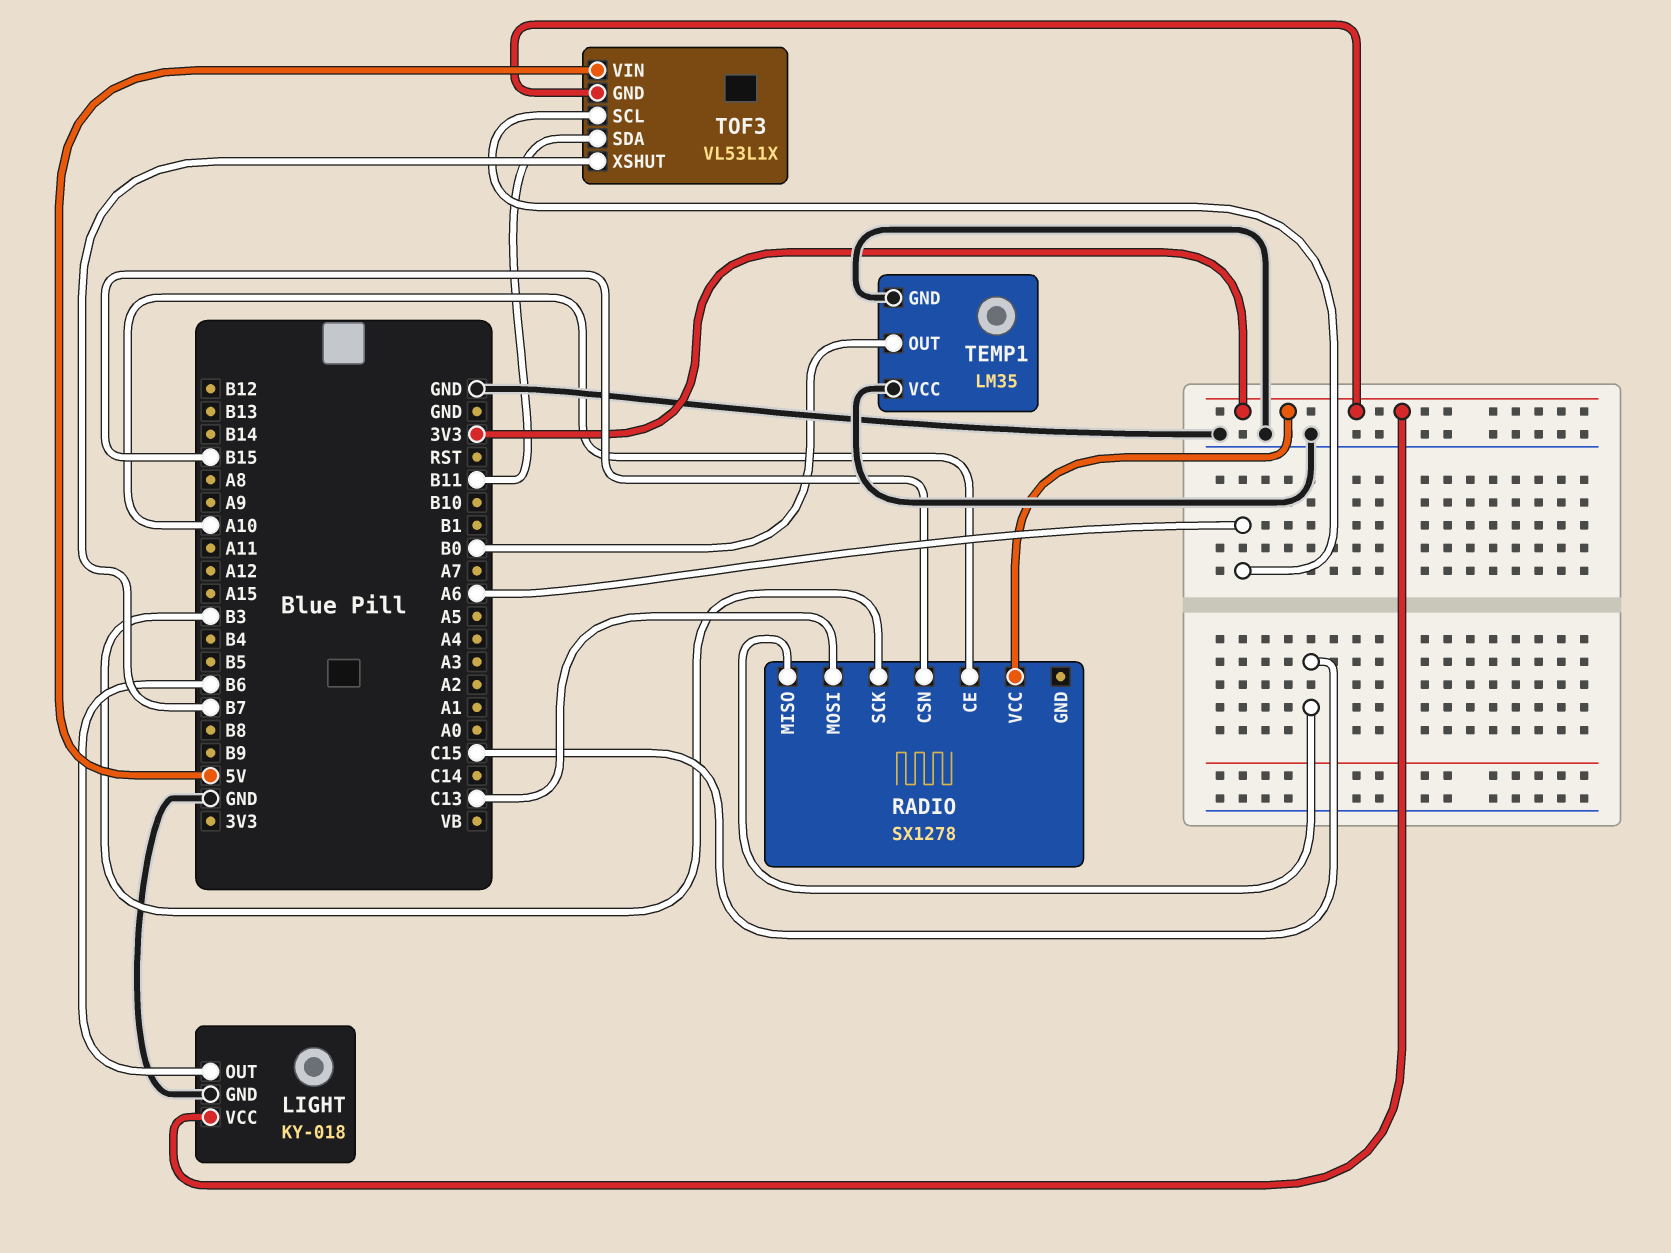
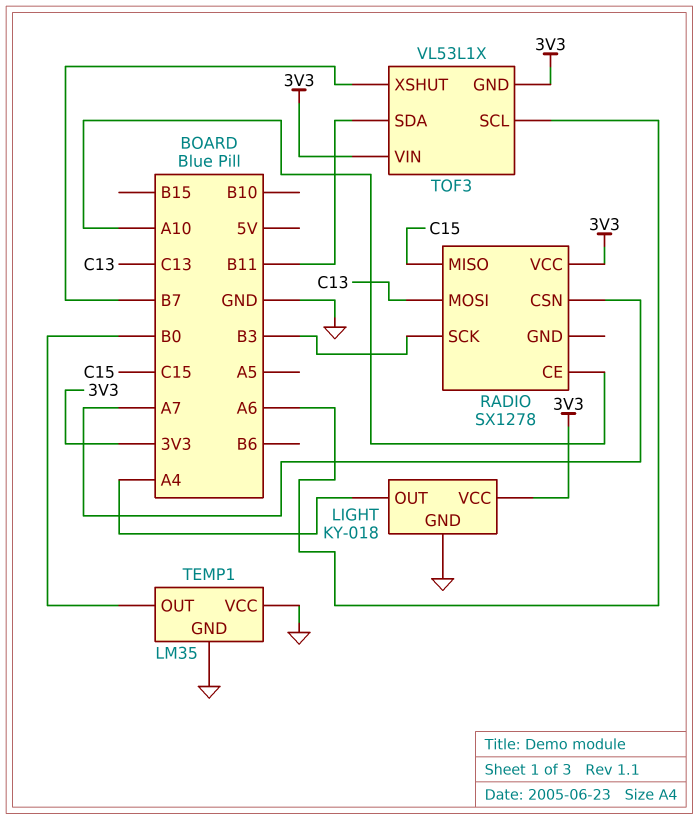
LIGHT pin OUT: B6 -> A4
RADIO pin CSN: B15 -> A7
TOF3 pin VIN: 5V -> 3V3

